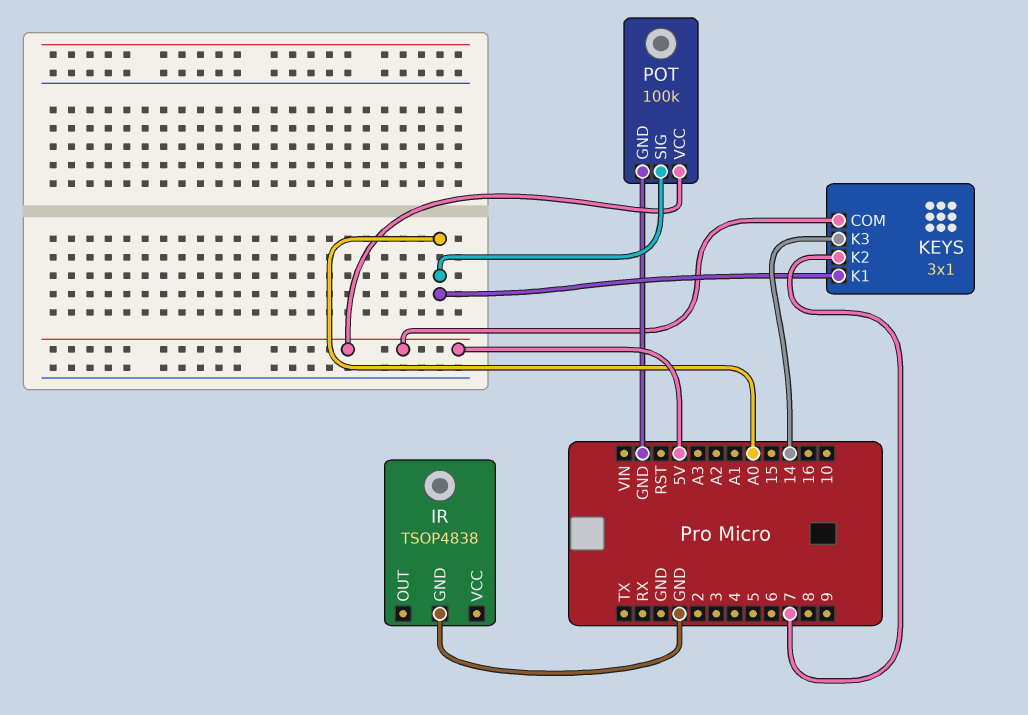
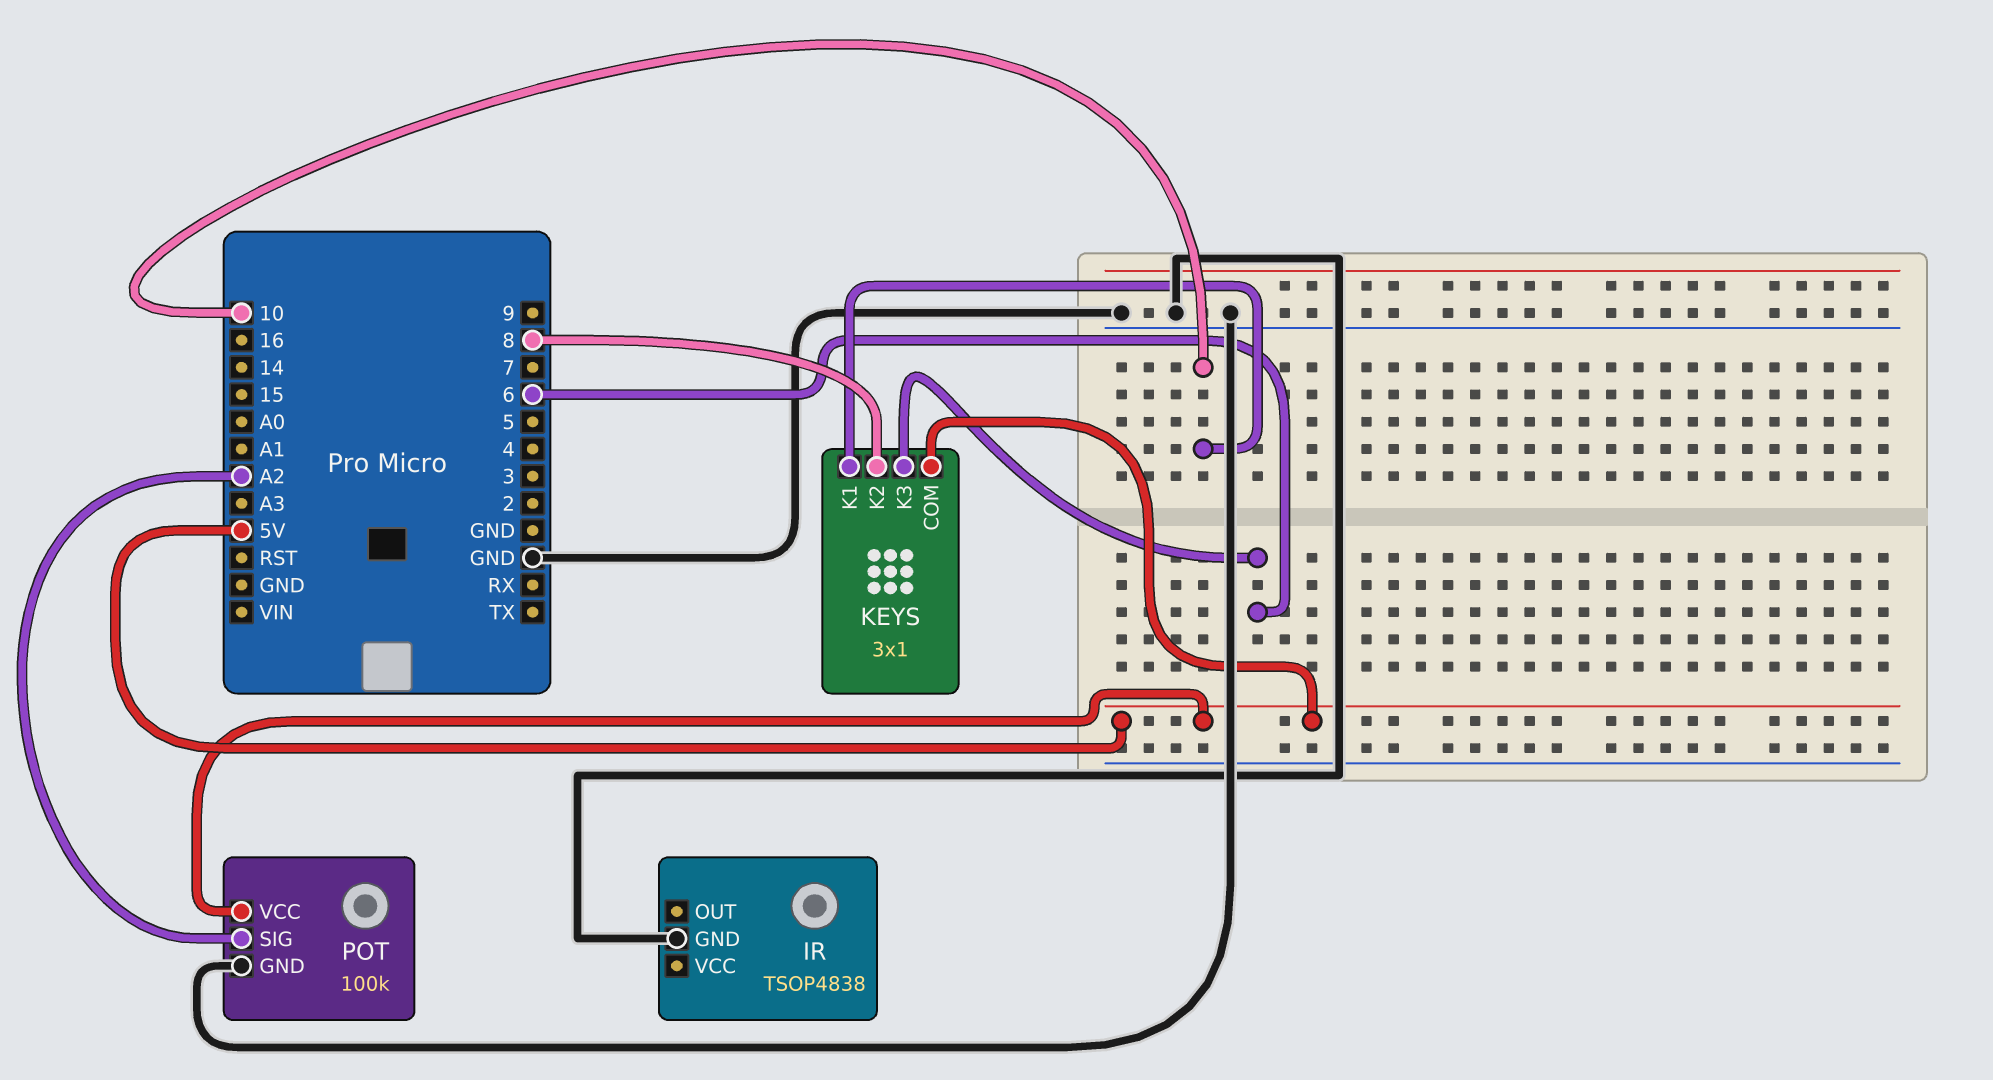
KEYS pin K1: A0 -> 10
KEYS pin K2: 7 -> 8
KEYS pin K3: 14 -> 6
POT pin SIG: A0 -> A2

